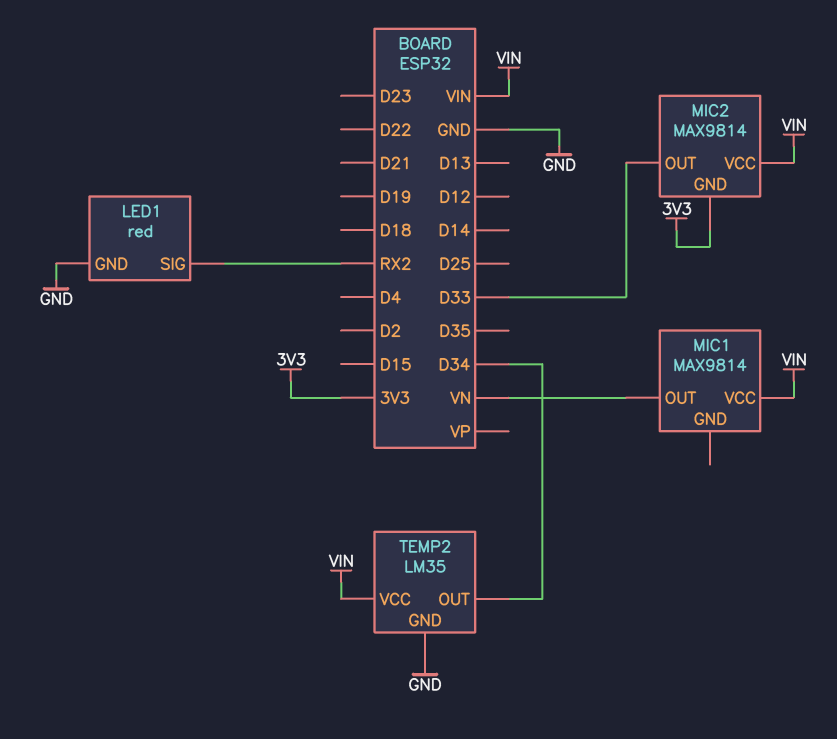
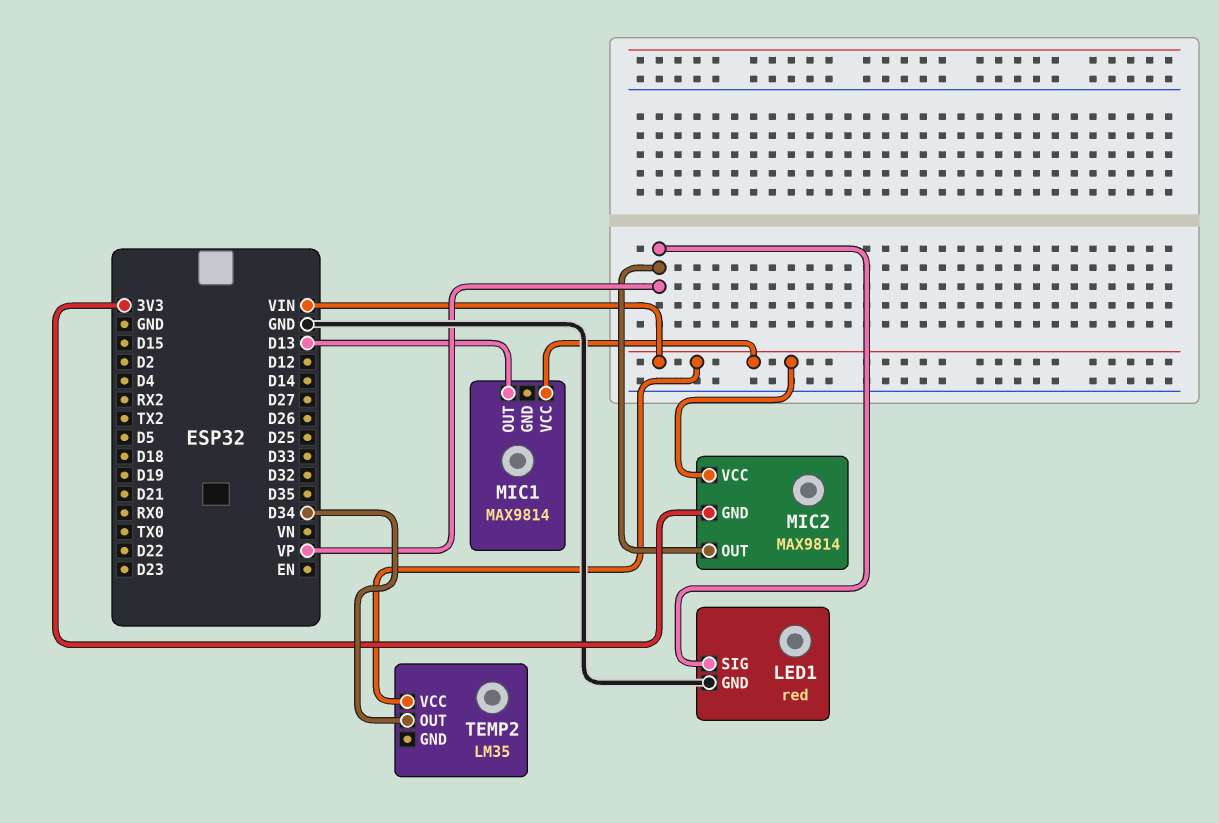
LED1 pin SIG: RX2 -> VP
MIC1 pin OUT: VN -> D13
MIC2 pin OUT: D33 -> VP
TEMP2 pin GND: GND -> none

